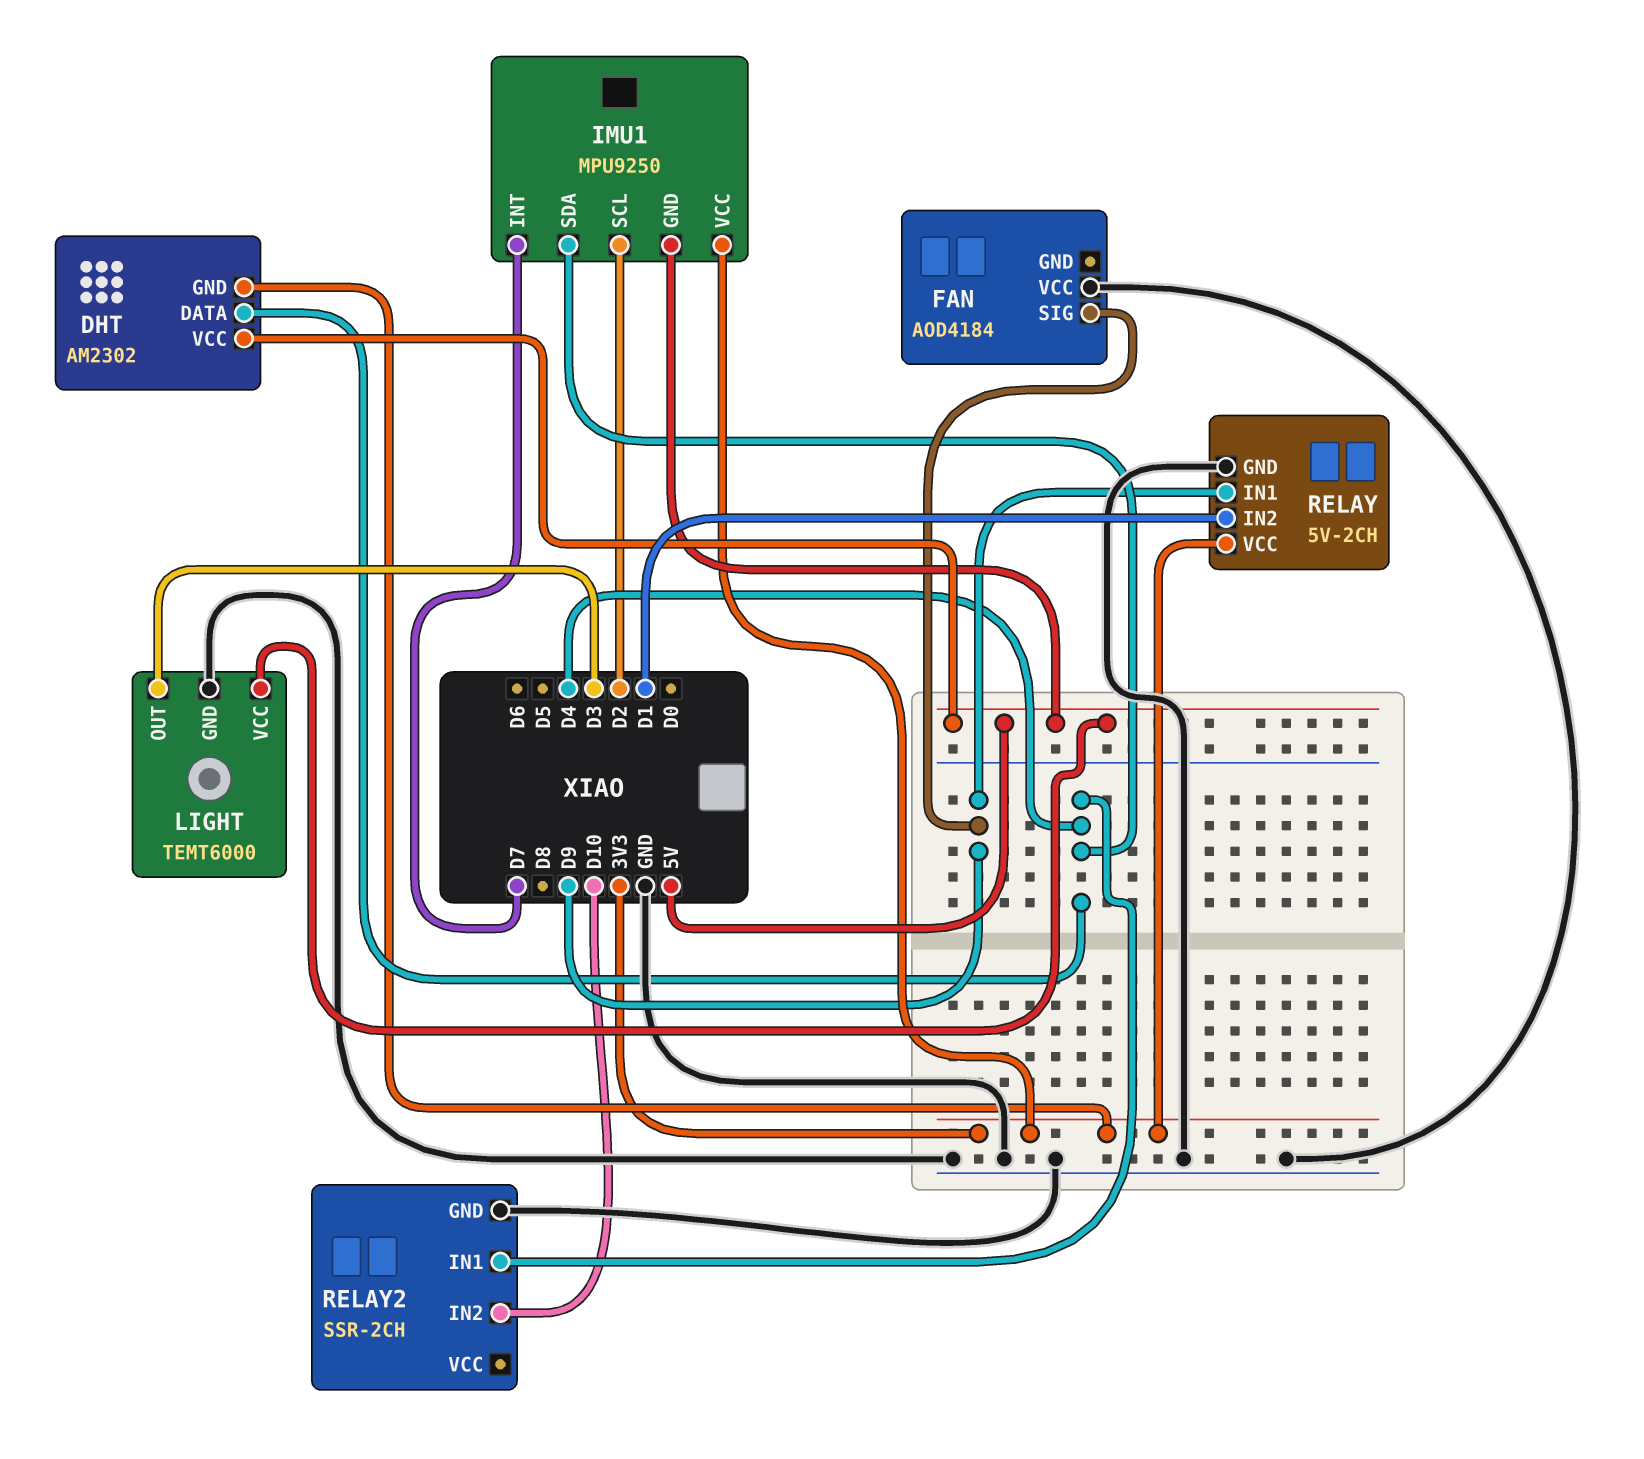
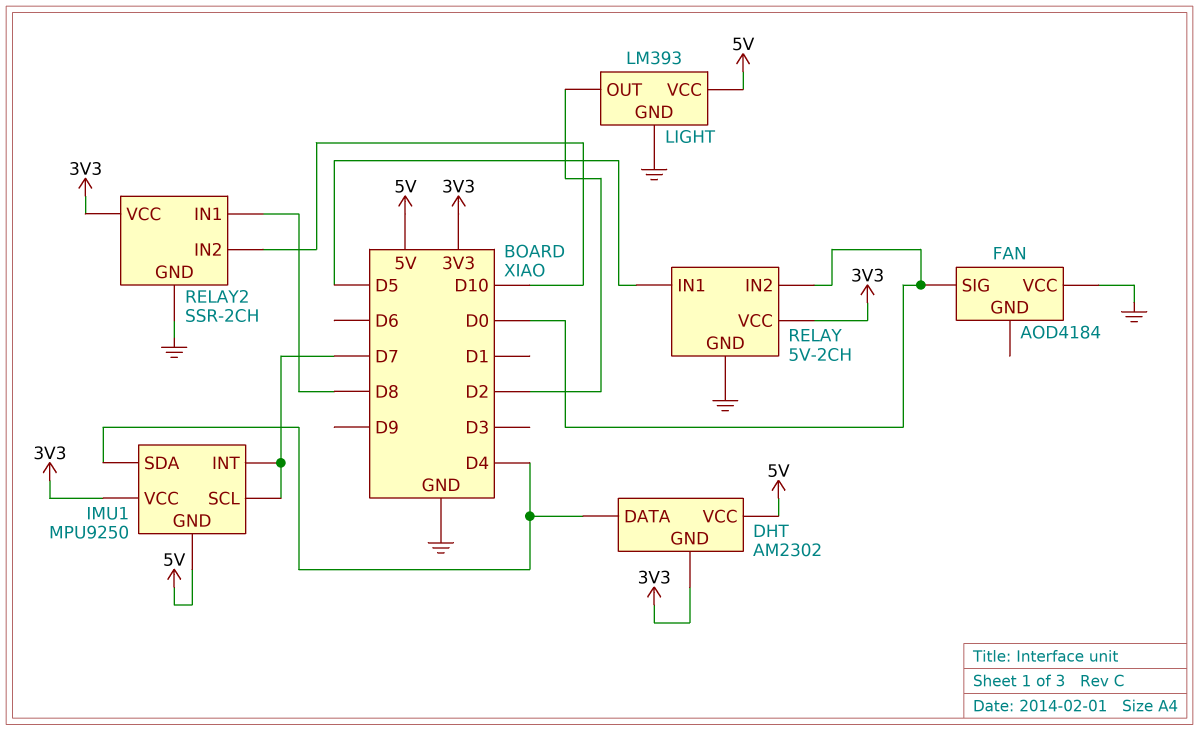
FAN pin SIG: D9 -> D0
IMU1 pin SCL: D2 -> D7
LIGHT: TEMT6000 -> LM393
LIGHT pin OUT: D3 -> D2
RELAY pin IN1: D9 -> D5
RELAY pin IN2: D1 -> D0
RELAY2 pin IN1: D4 -> D8
RELAY2 pin VCC: none -> 3V3

